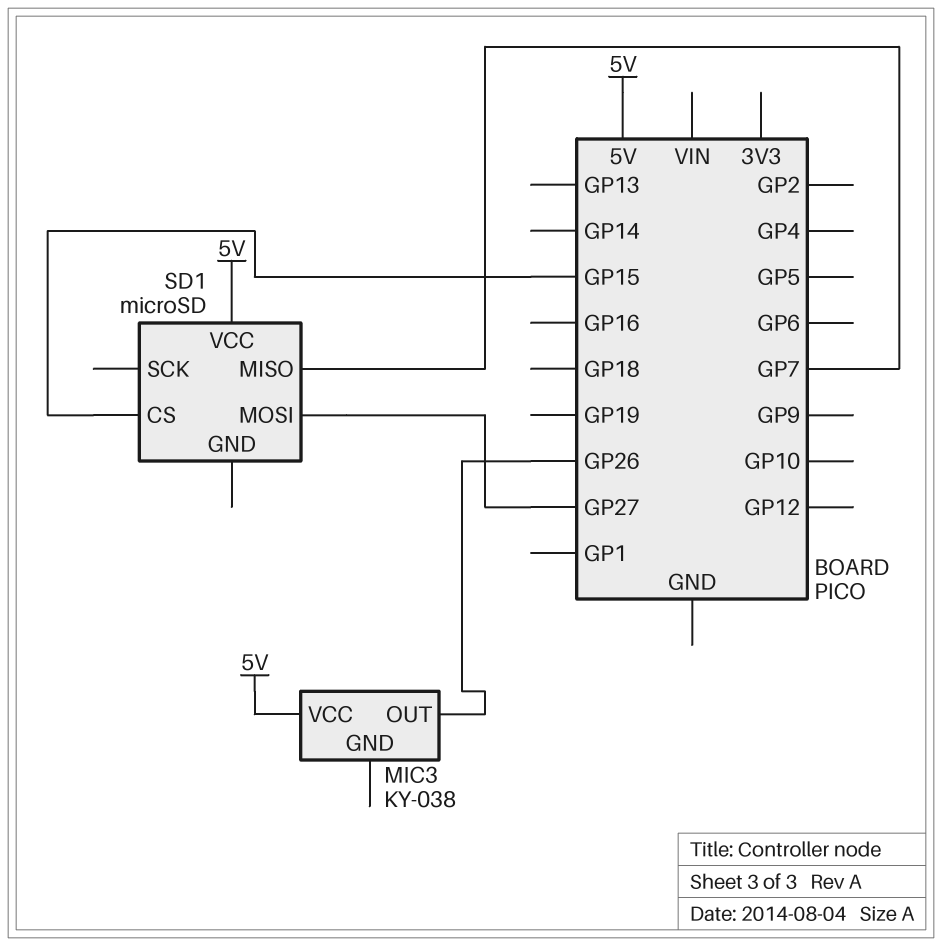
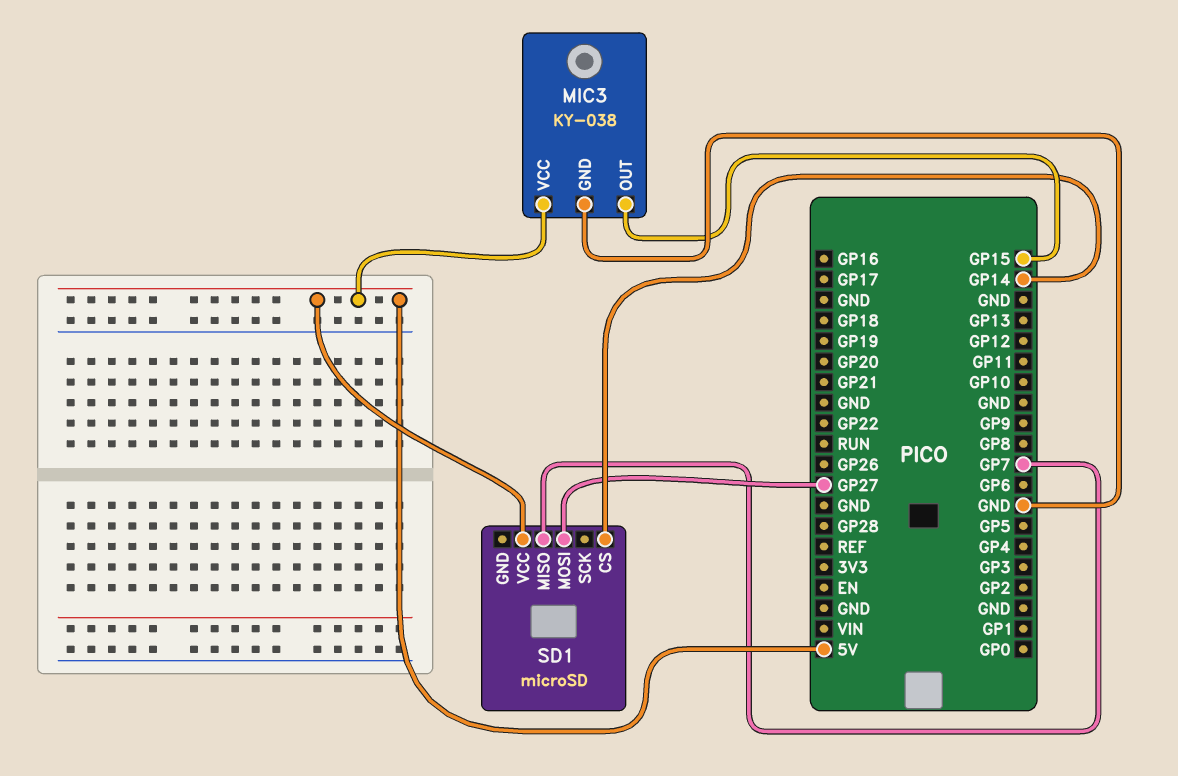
MIC3 pin GND: none -> GND
MIC3 pin OUT: GP26 -> GP15
SD1 pin CS: GP15 -> GP14

